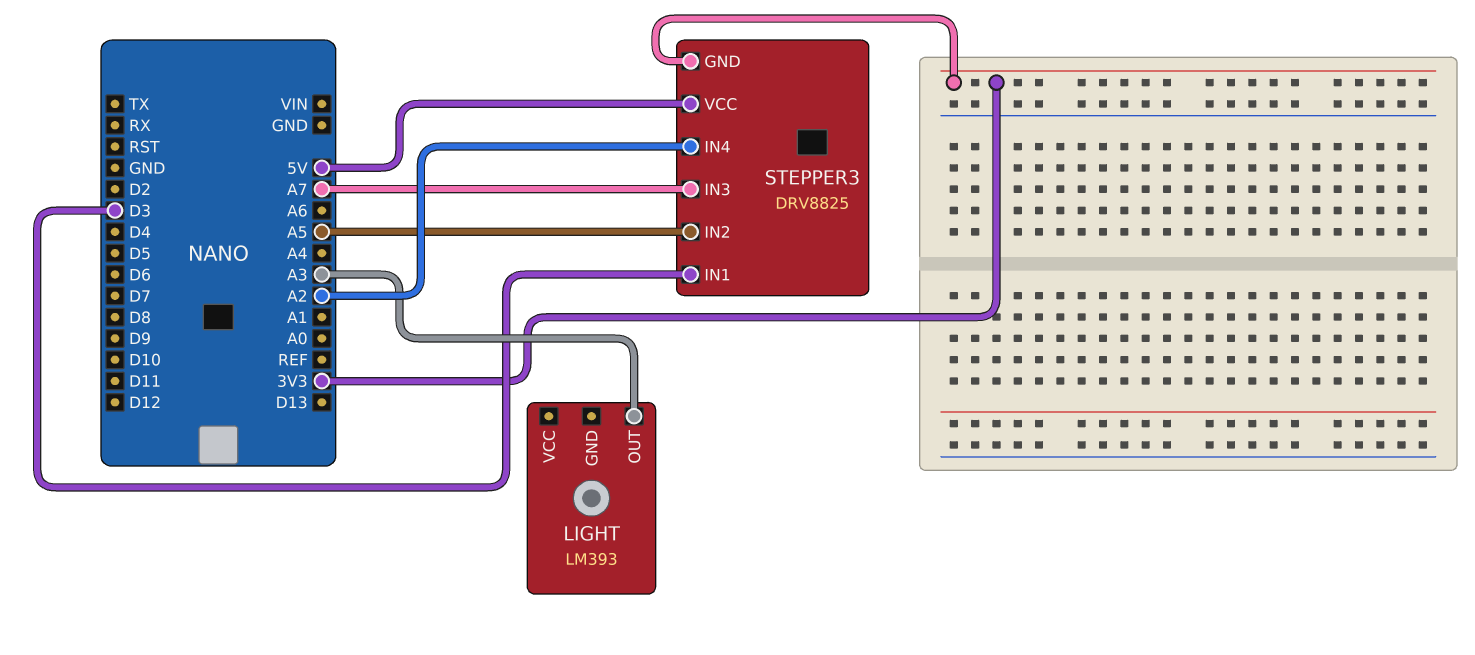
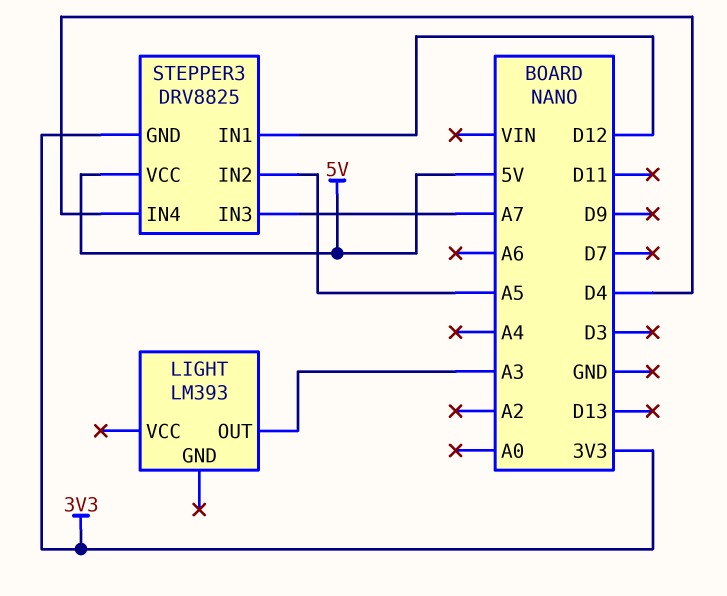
STEPPER3 pin IN1: D3 -> D12
STEPPER3 pin IN4: A2 -> D4

